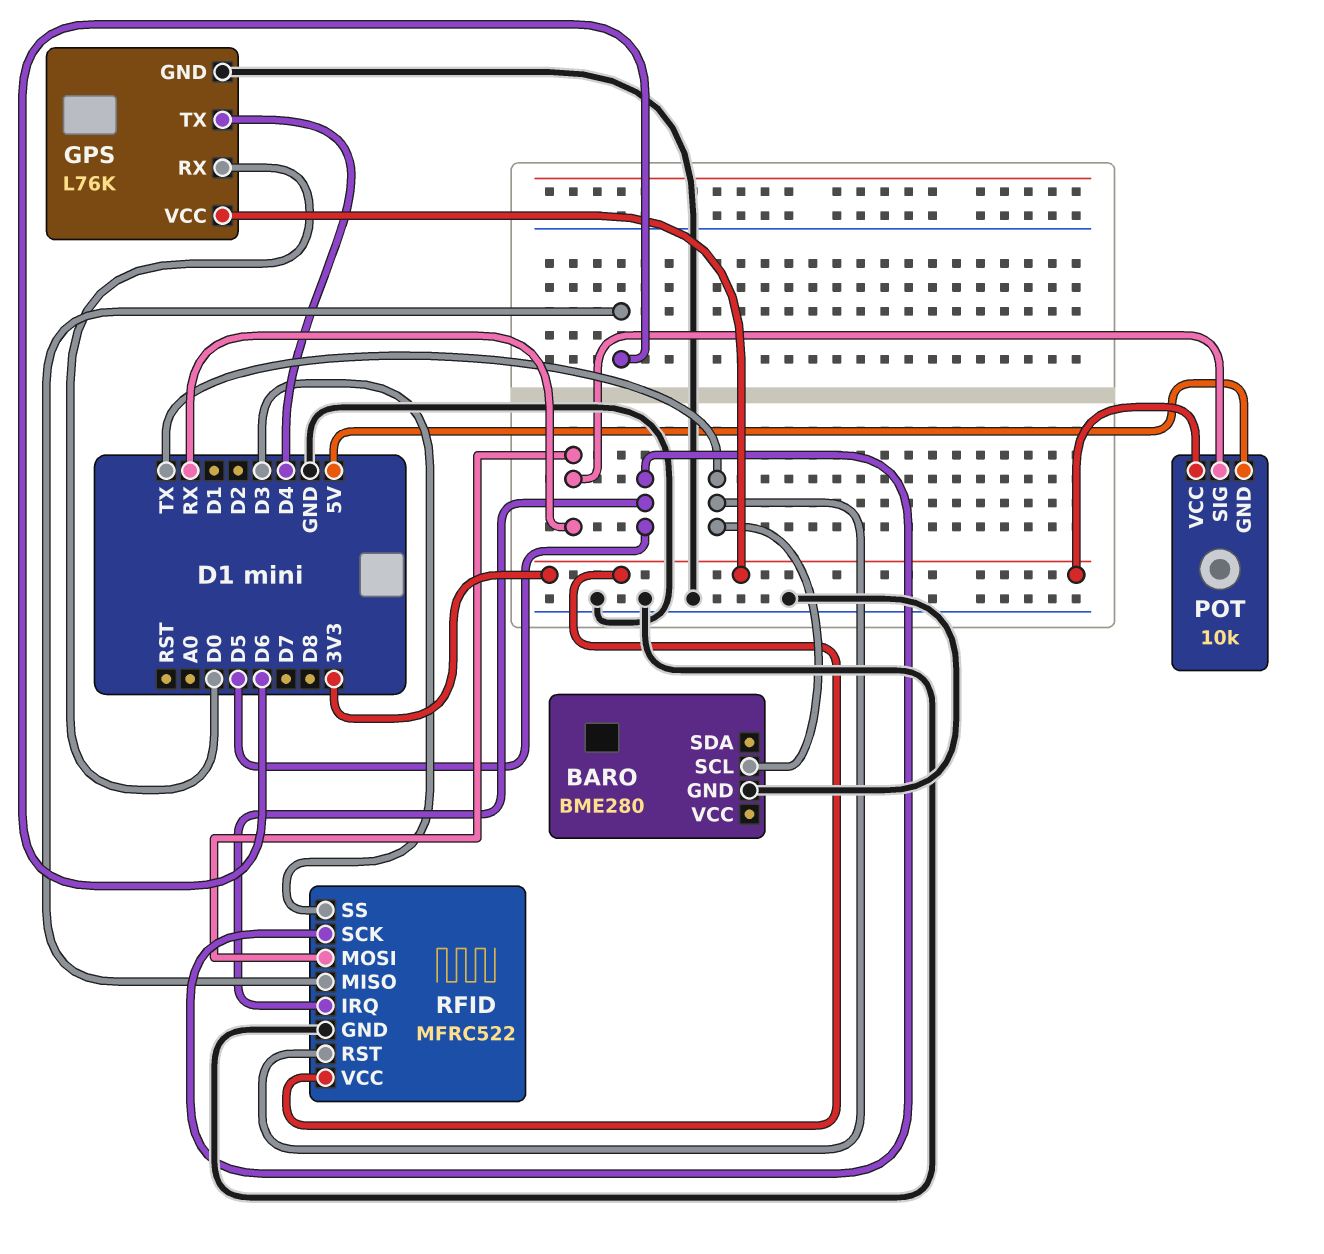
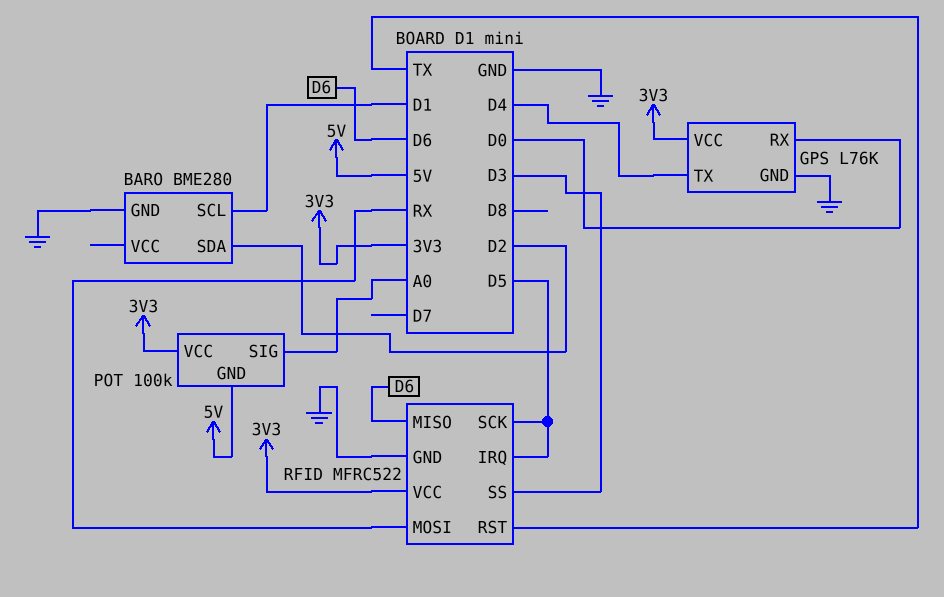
BARO pin SCL: TX -> D1
BARO pin SDA: none -> D2
POT: 10k -> 100k
POT pin SIG: RX -> A0

